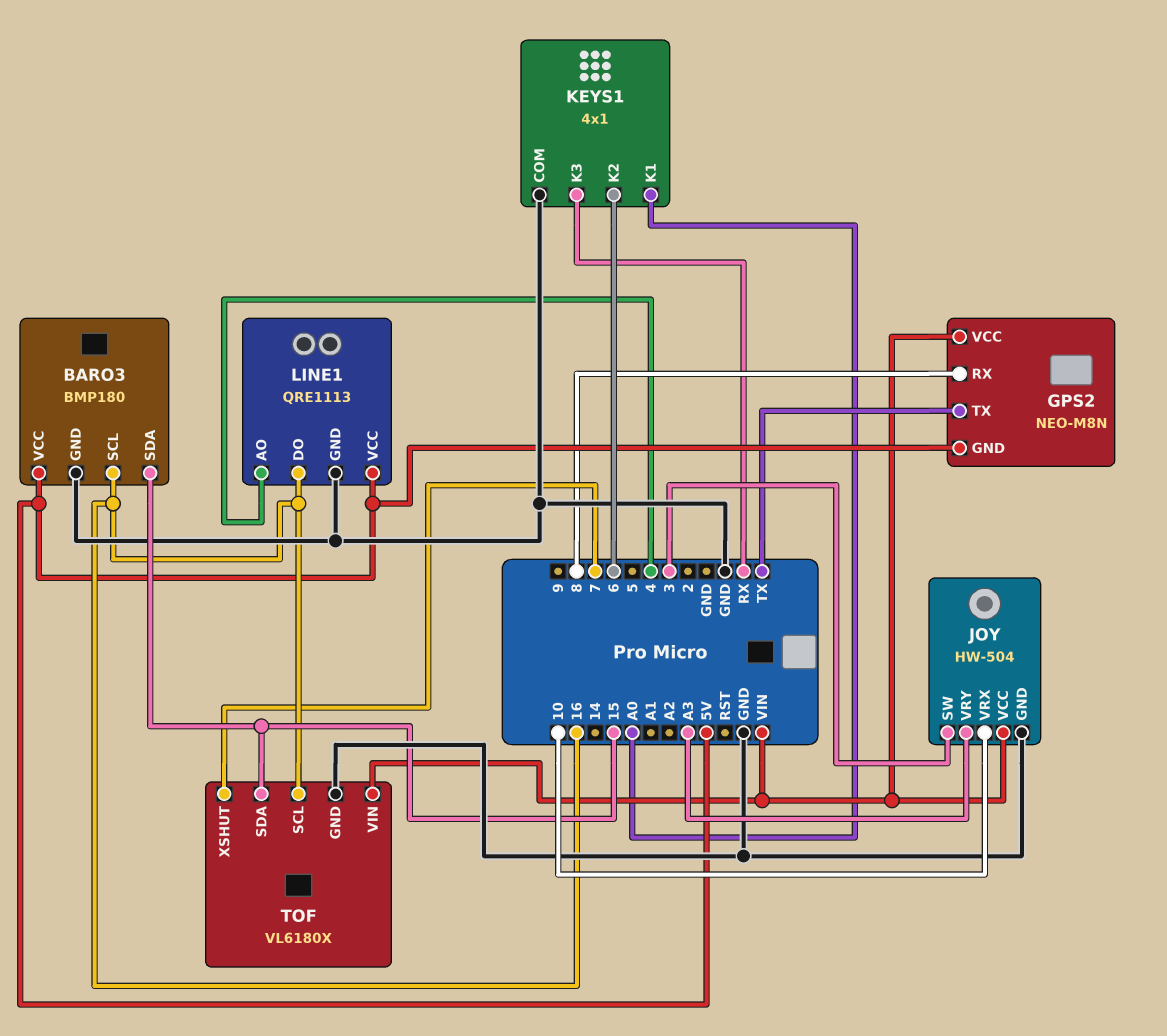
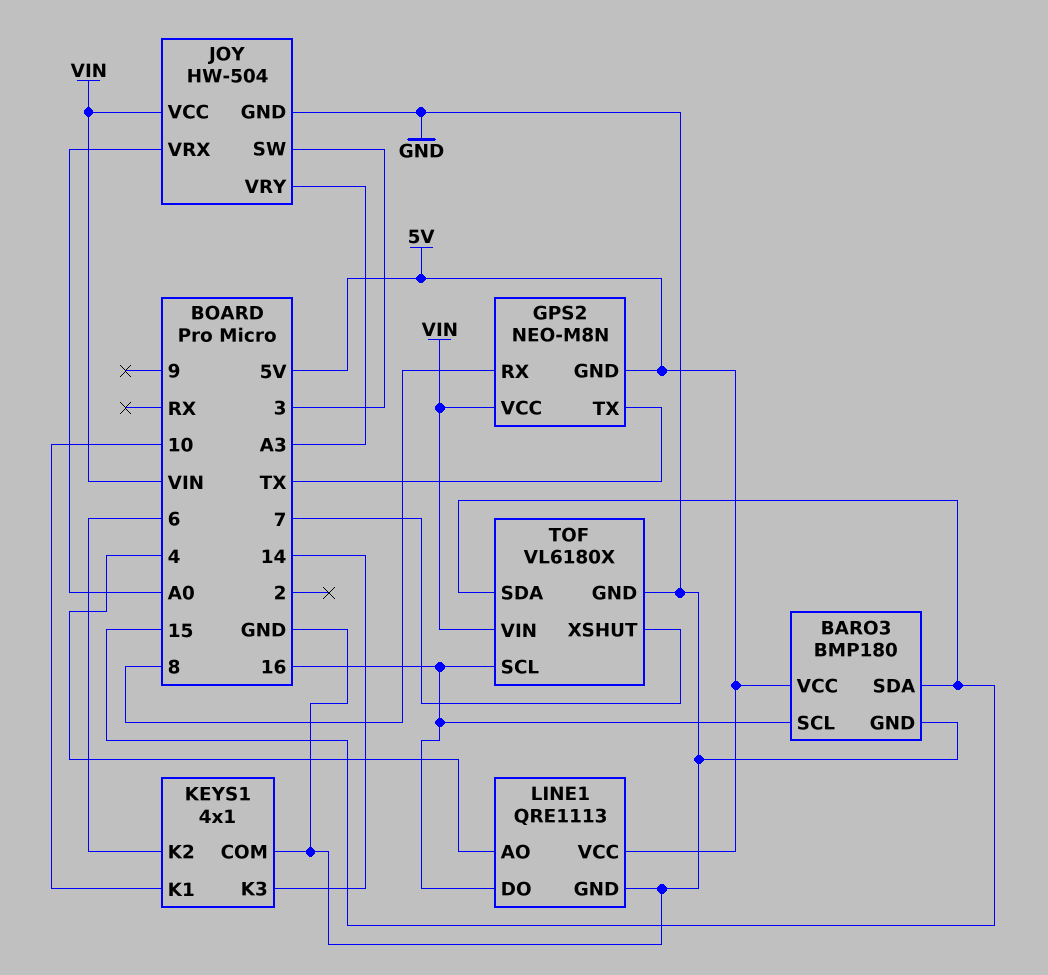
JOY pin VRX: 10 -> A0
KEYS1 pin K1: A0 -> 10
KEYS1 pin K3: RX -> 14

